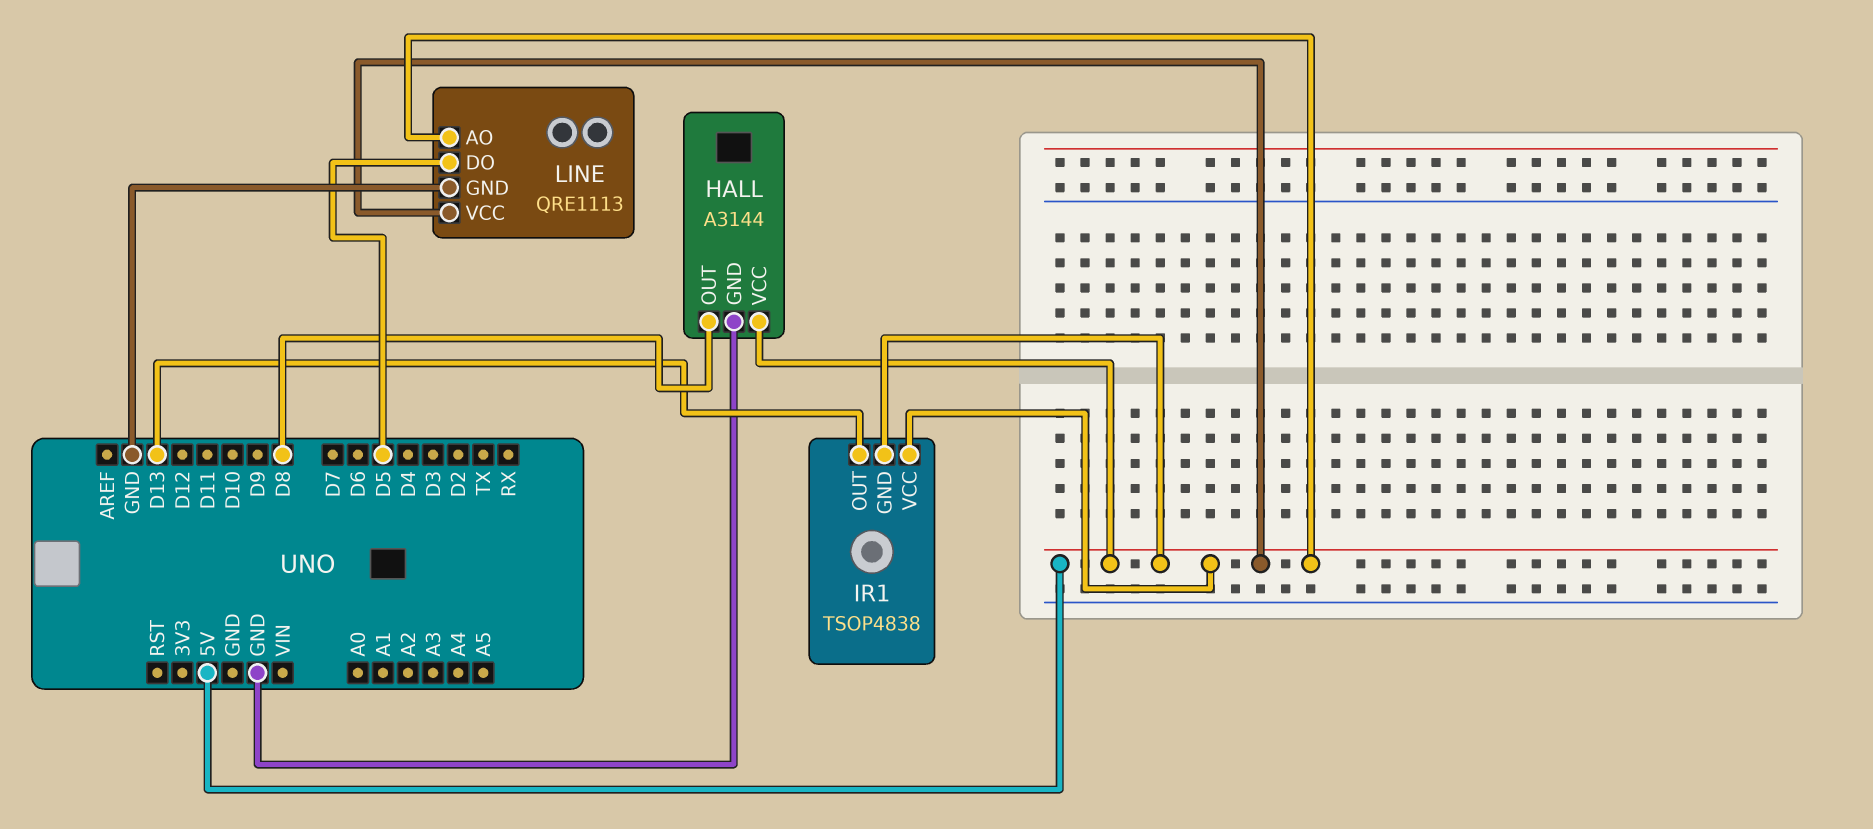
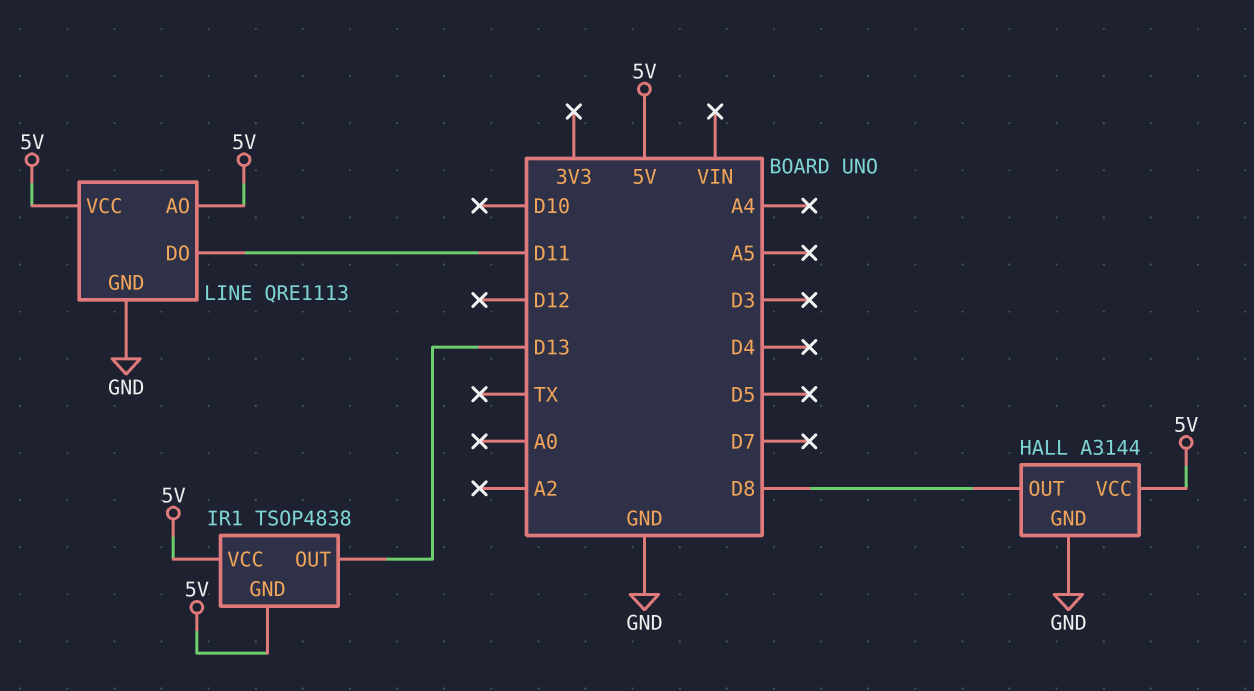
LINE pin DO: D5 -> D11

